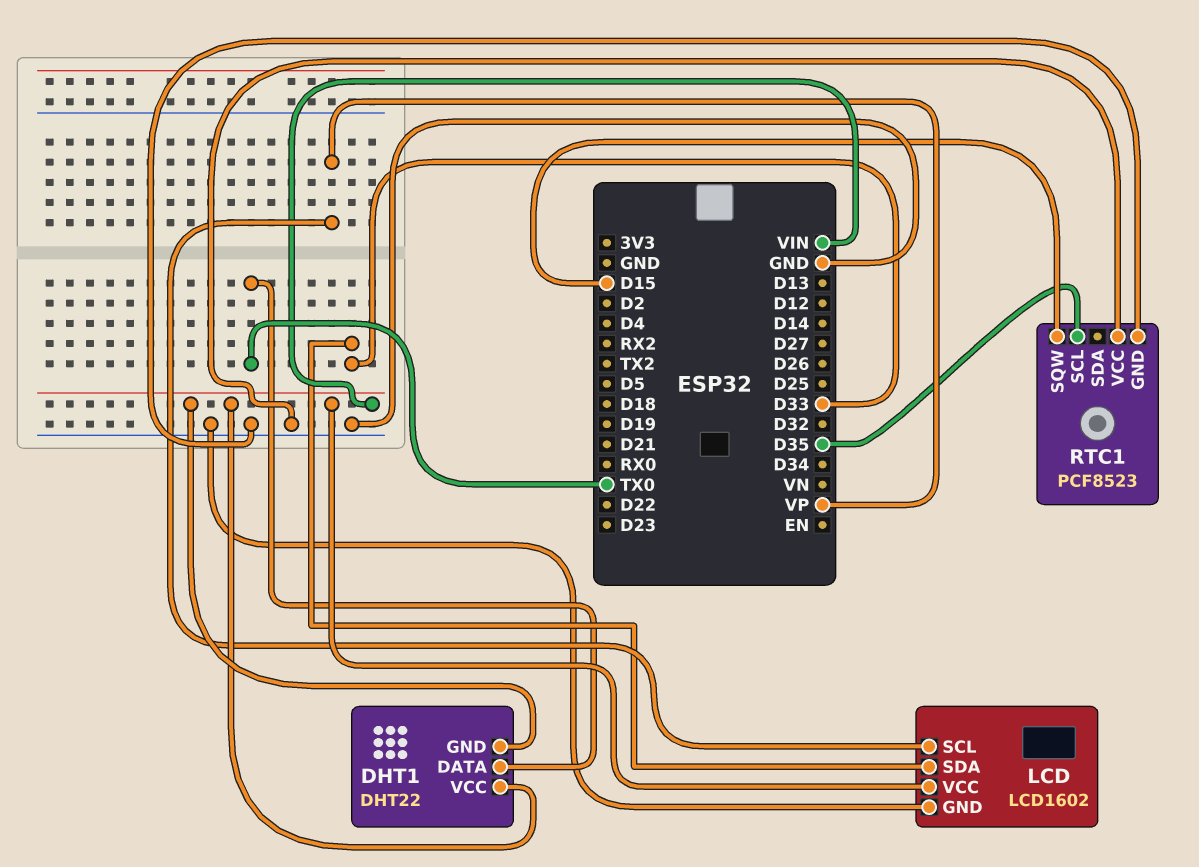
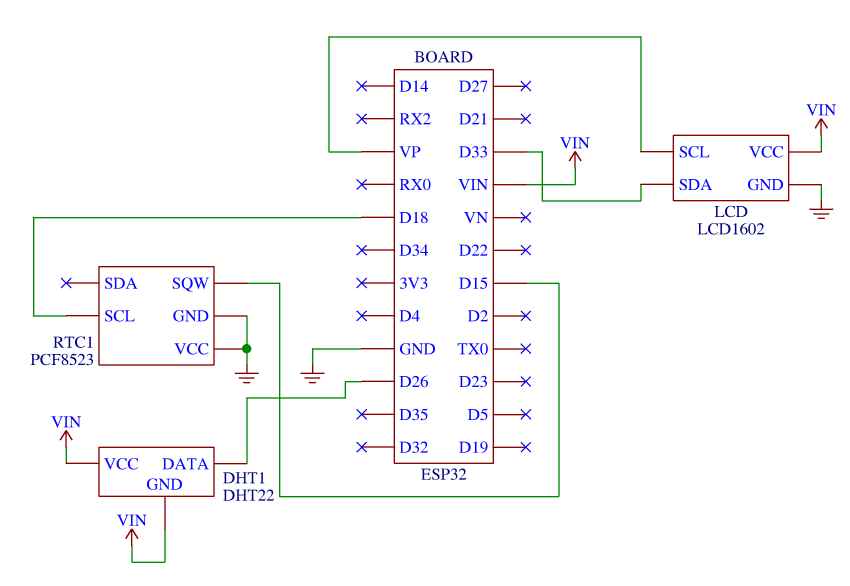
DHT1 pin DATA: TX0 -> D26
RTC1 pin SCL: D35 -> D18

